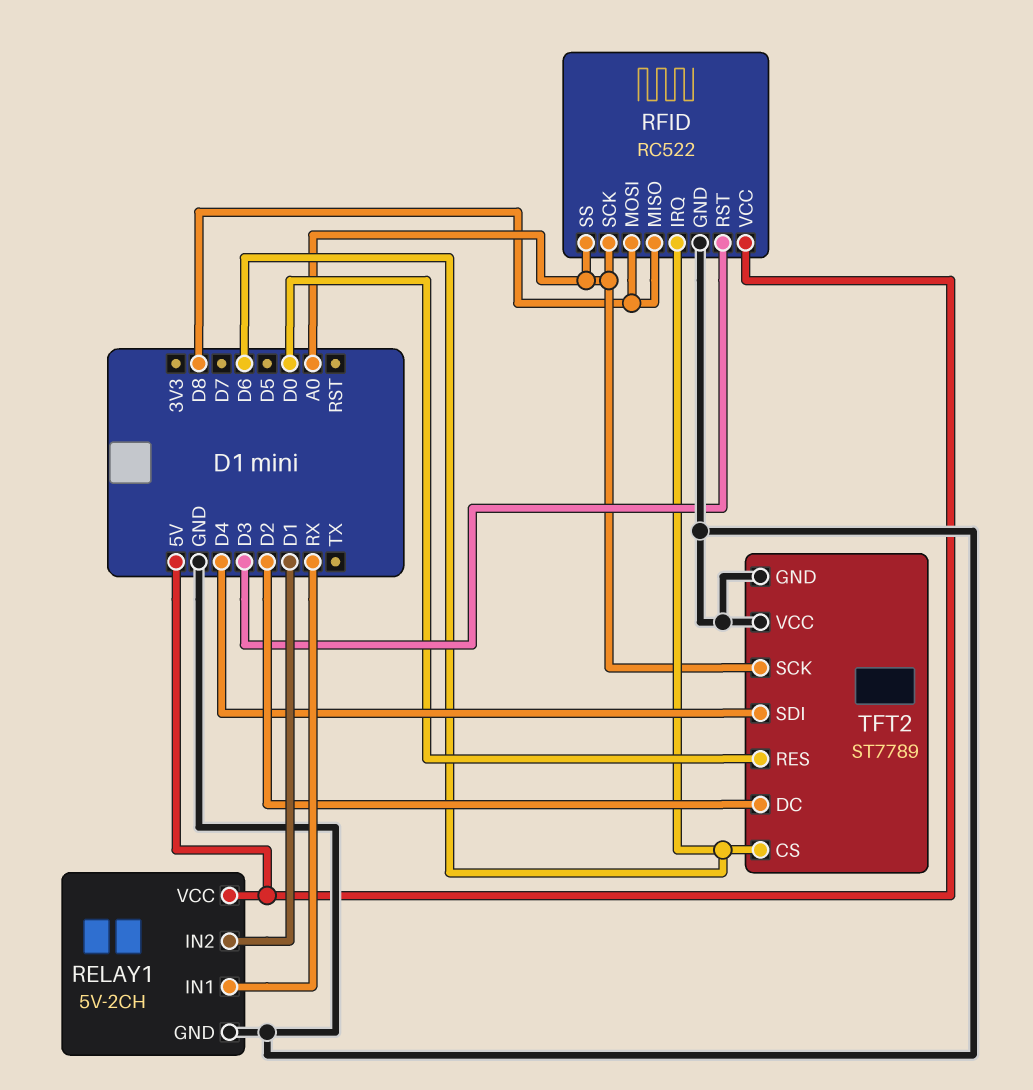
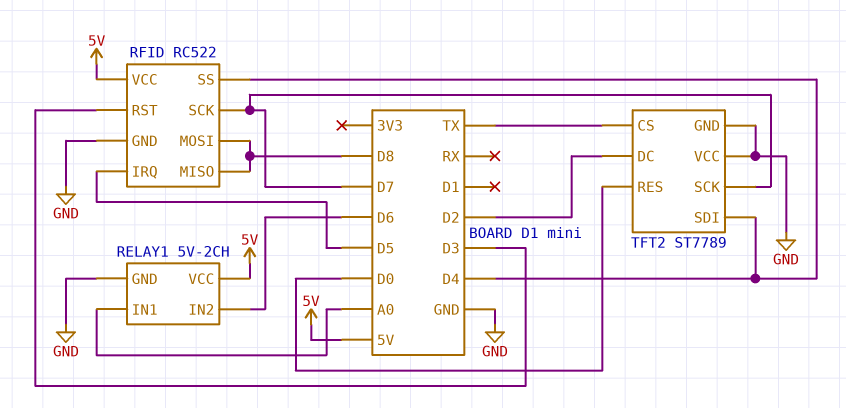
RELAY1 pin IN1: RX -> A0
RELAY1 pin IN2: D1 -> D6
RFID pin IRQ: D6 -> D5
RFID pin SCK: A0 -> D7
RFID pin SS: A0 -> D4
TFT2 pin CS: D6 -> TX
TFT2 pin SCK: A0 -> D7

